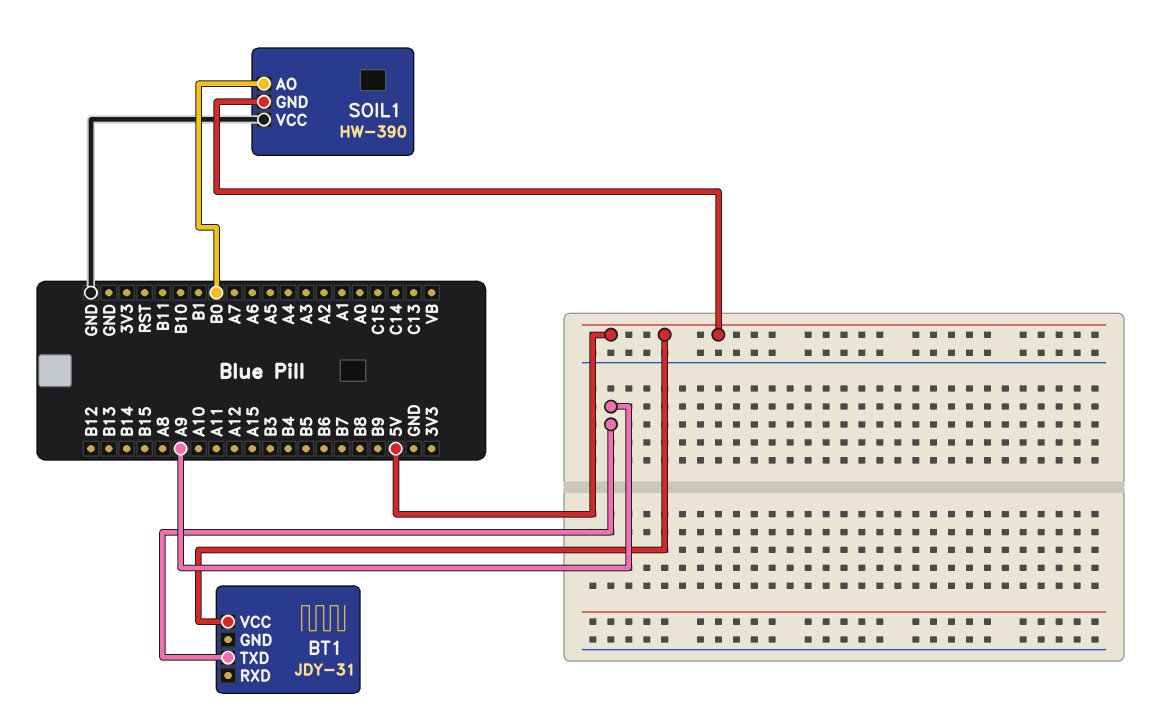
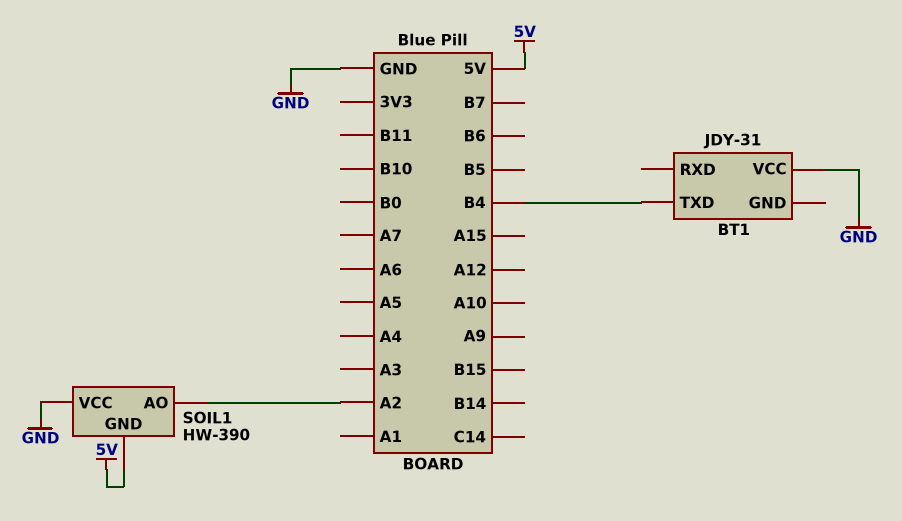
BT1 pin TXD: A9 -> B4
BT1 pin VCC: 5V -> GND
SOIL1 pin AO: B0 -> A2

